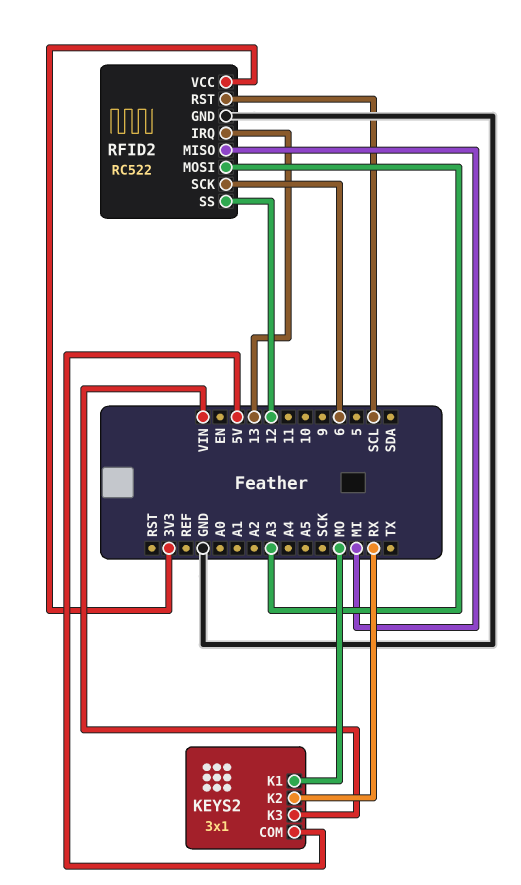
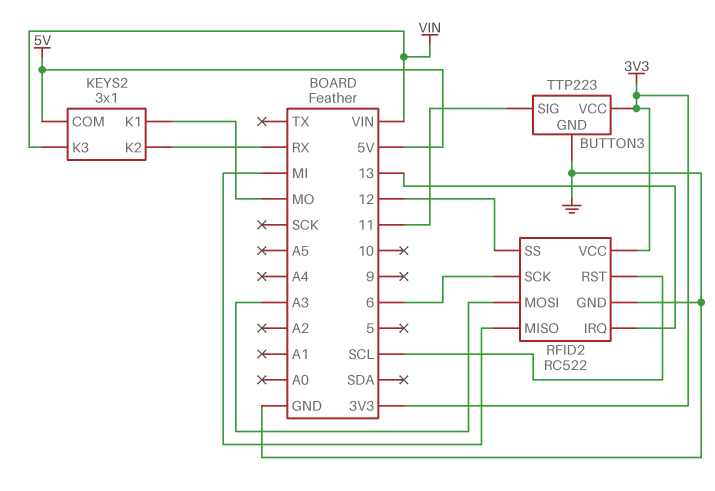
BUTTON3: none -> TTP223
BUTTON3 pin GND: none -> GND
BUTTON3 pin SIG: none -> 11
BUTTON3 pin VCC: none -> 3V3

